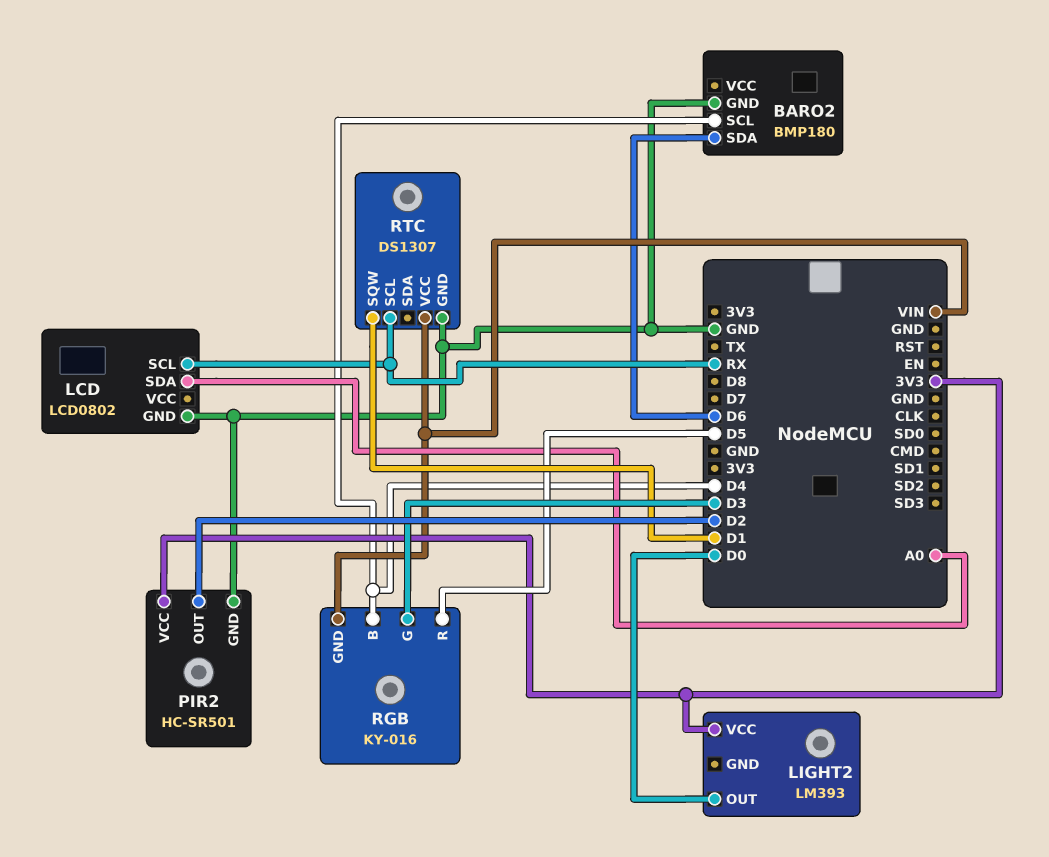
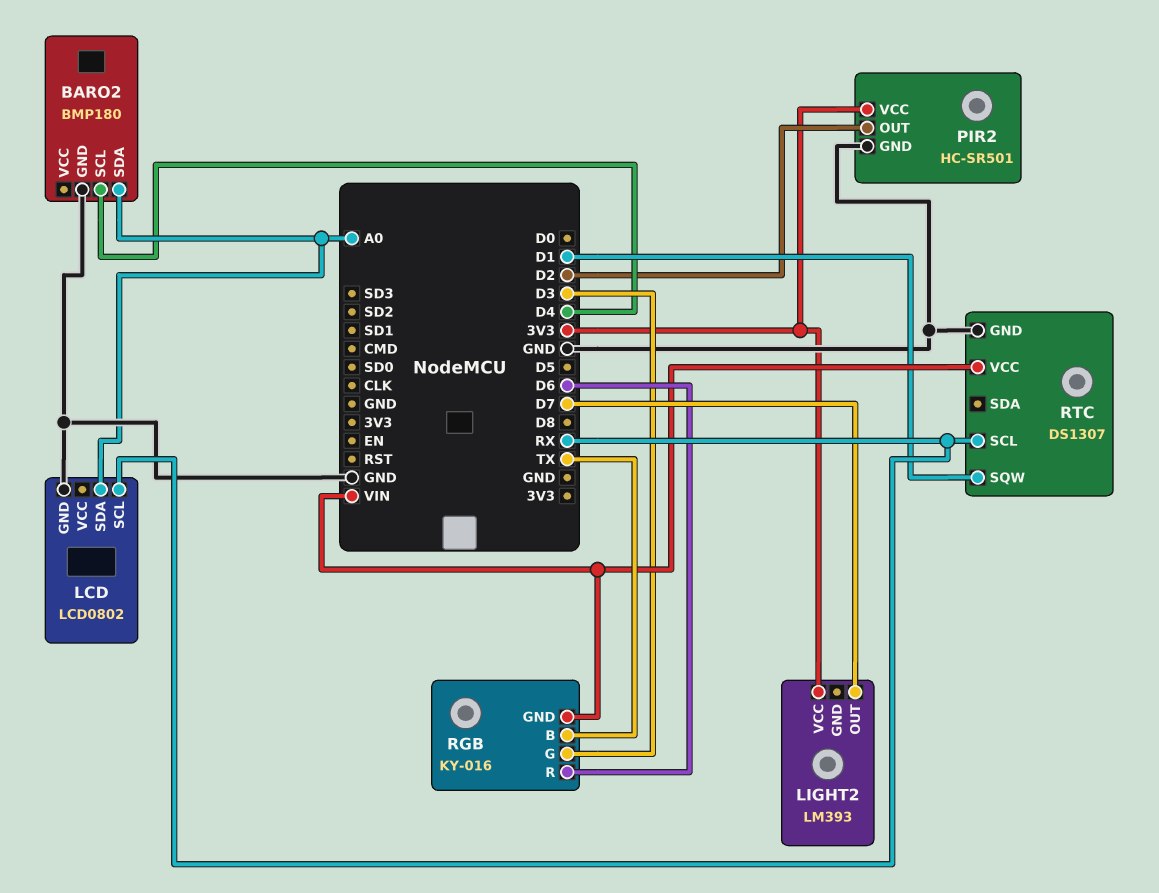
BARO2 pin SDA: D6 -> A0
LIGHT2 pin OUT: D0 -> D7
RGB pin B: D4 -> TX
RGB pin R: D5 -> D6

